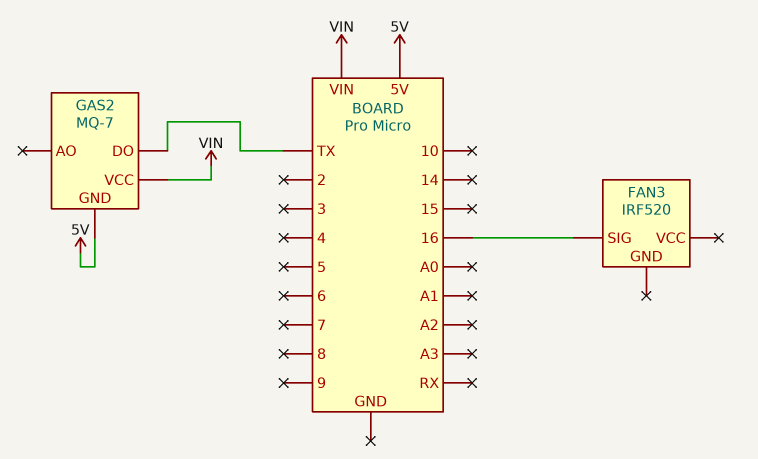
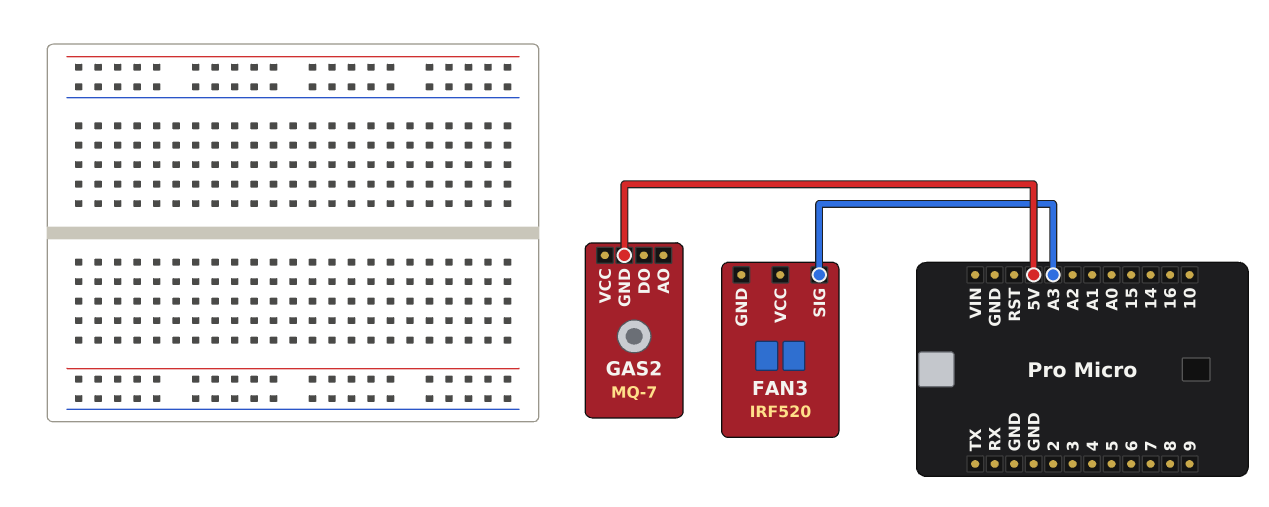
FAN3 pin SIG: 16 -> A3
GAS2 pin DO: TX -> none
GAS2 pin VCC: VIN -> none

